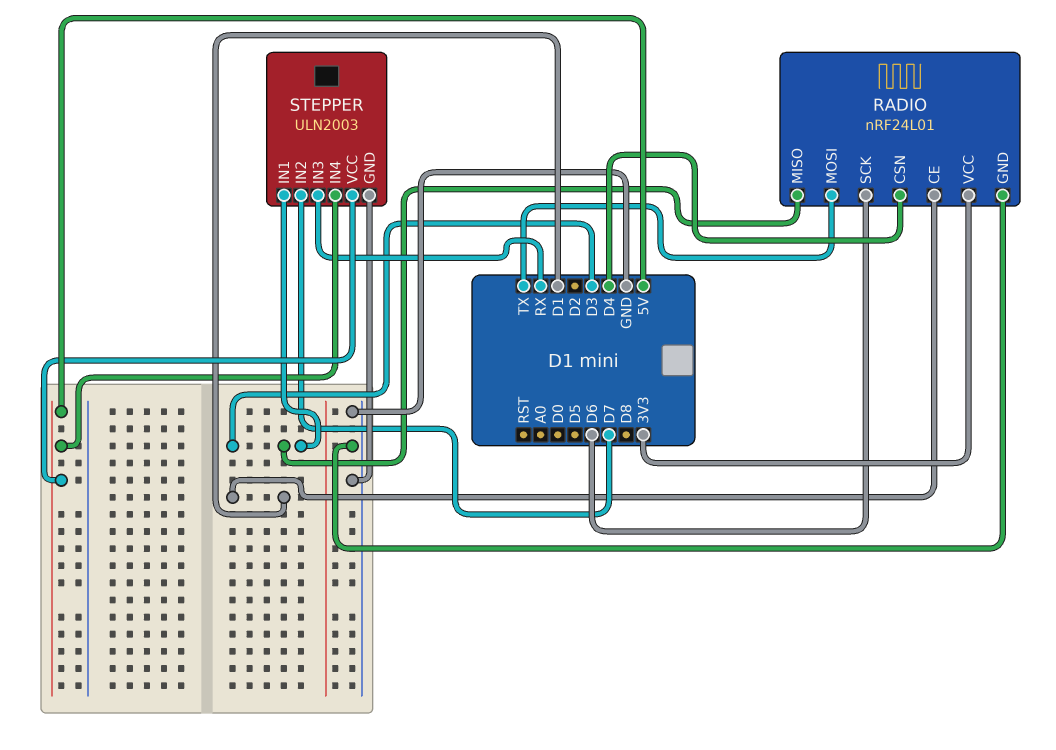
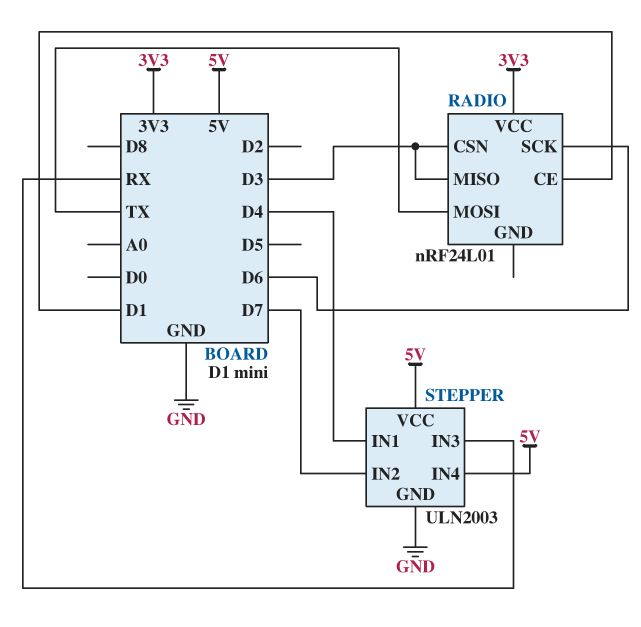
RADIO pin CSN: D4 -> D3
RADIO pin GND: GND -> none
STEPPER pin IN1: D3 -> D4

